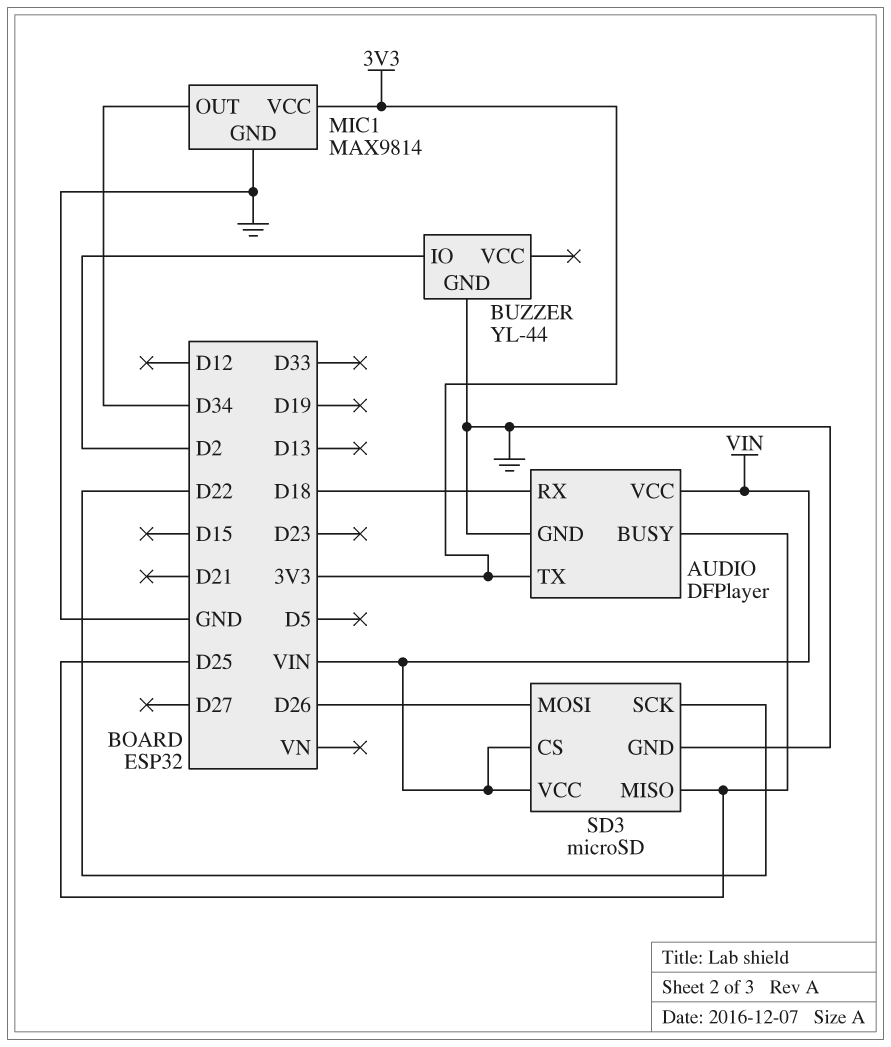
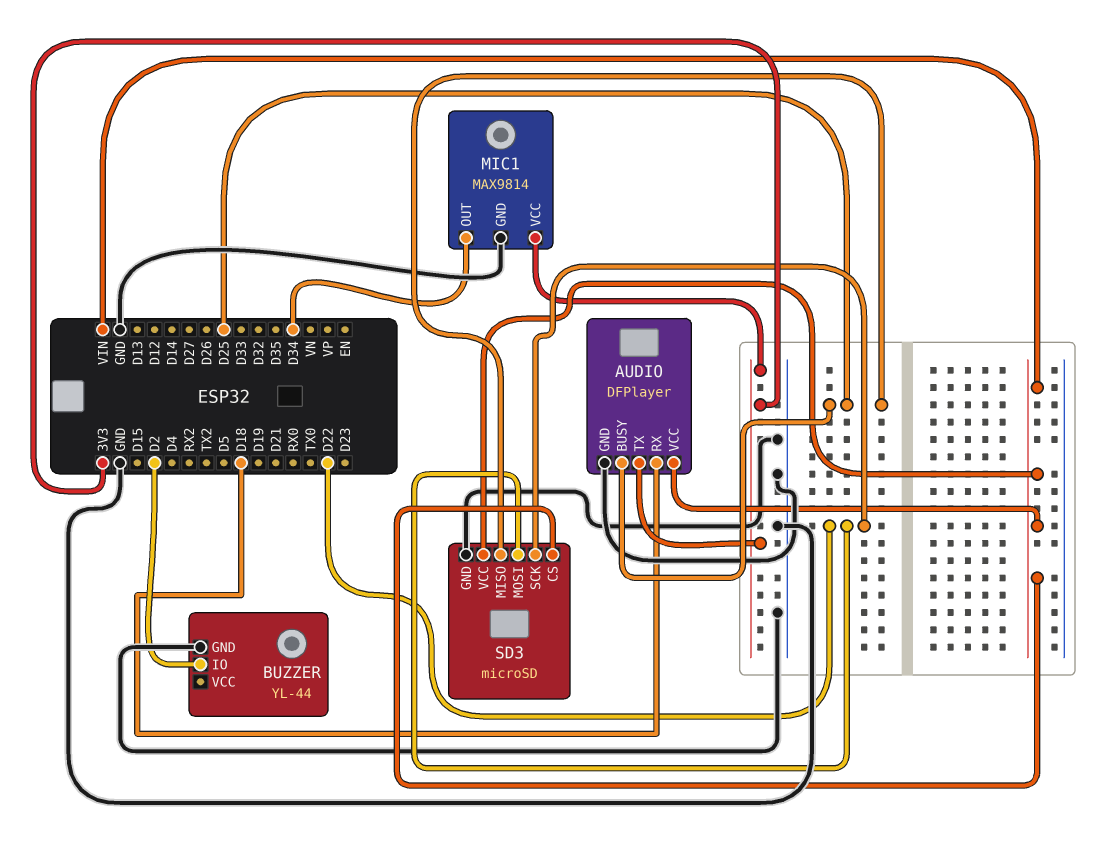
SD3 pin MOSI: D26 -> D22

